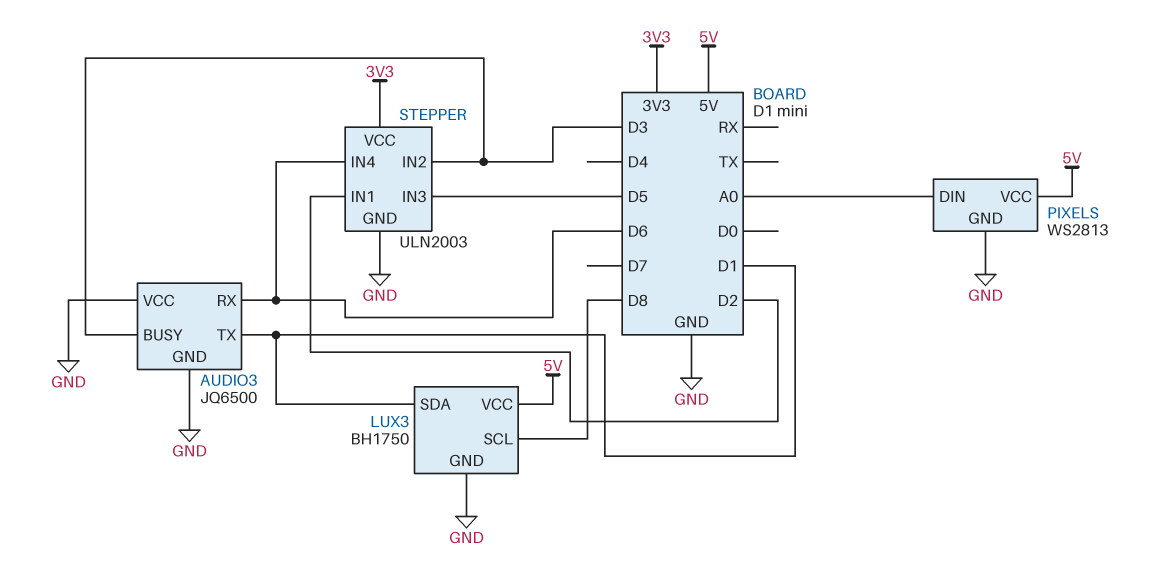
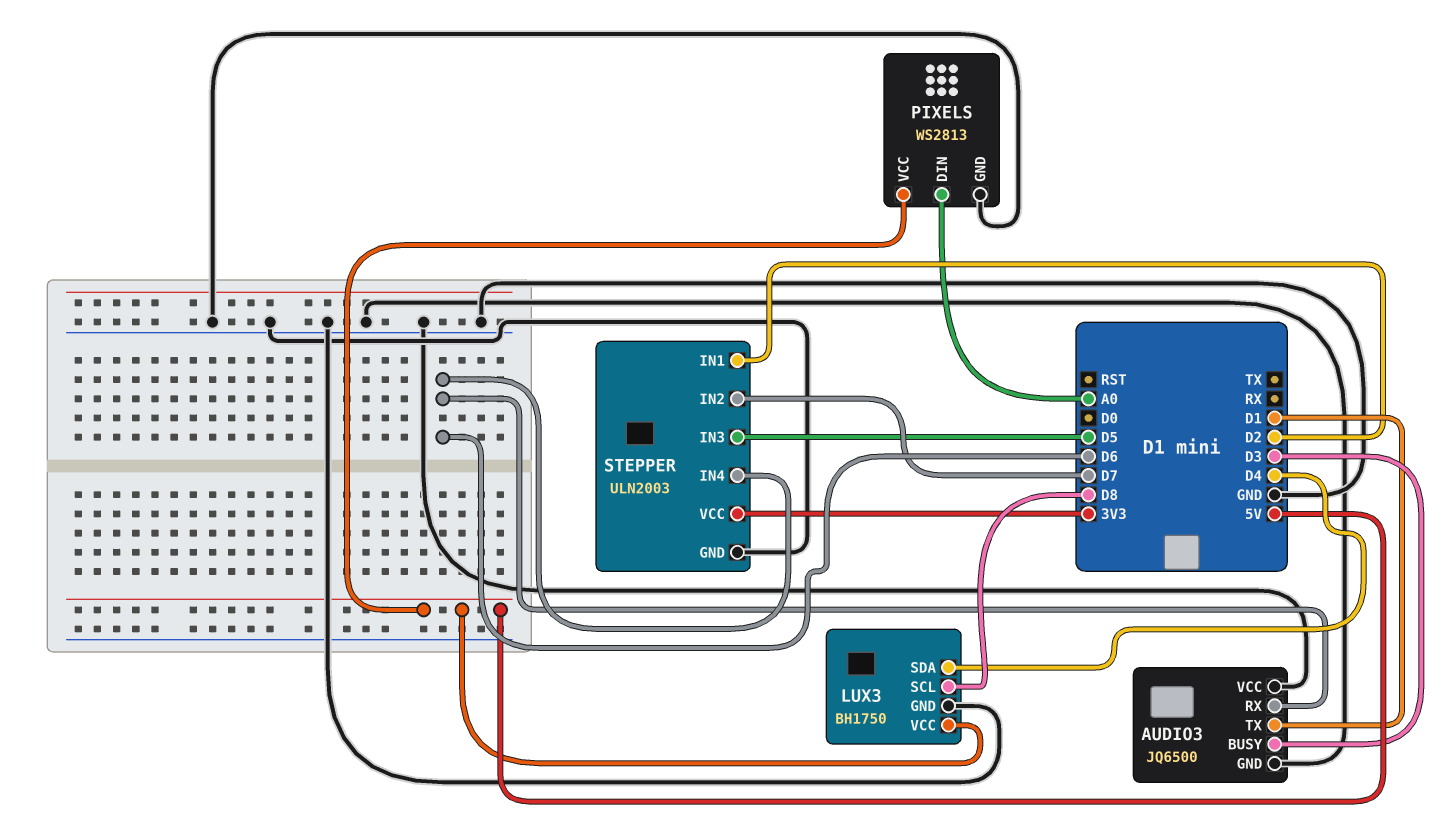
LUX3 pin SDA: D1 -> D4
STEPPER pin IN2: D3 -> D7

